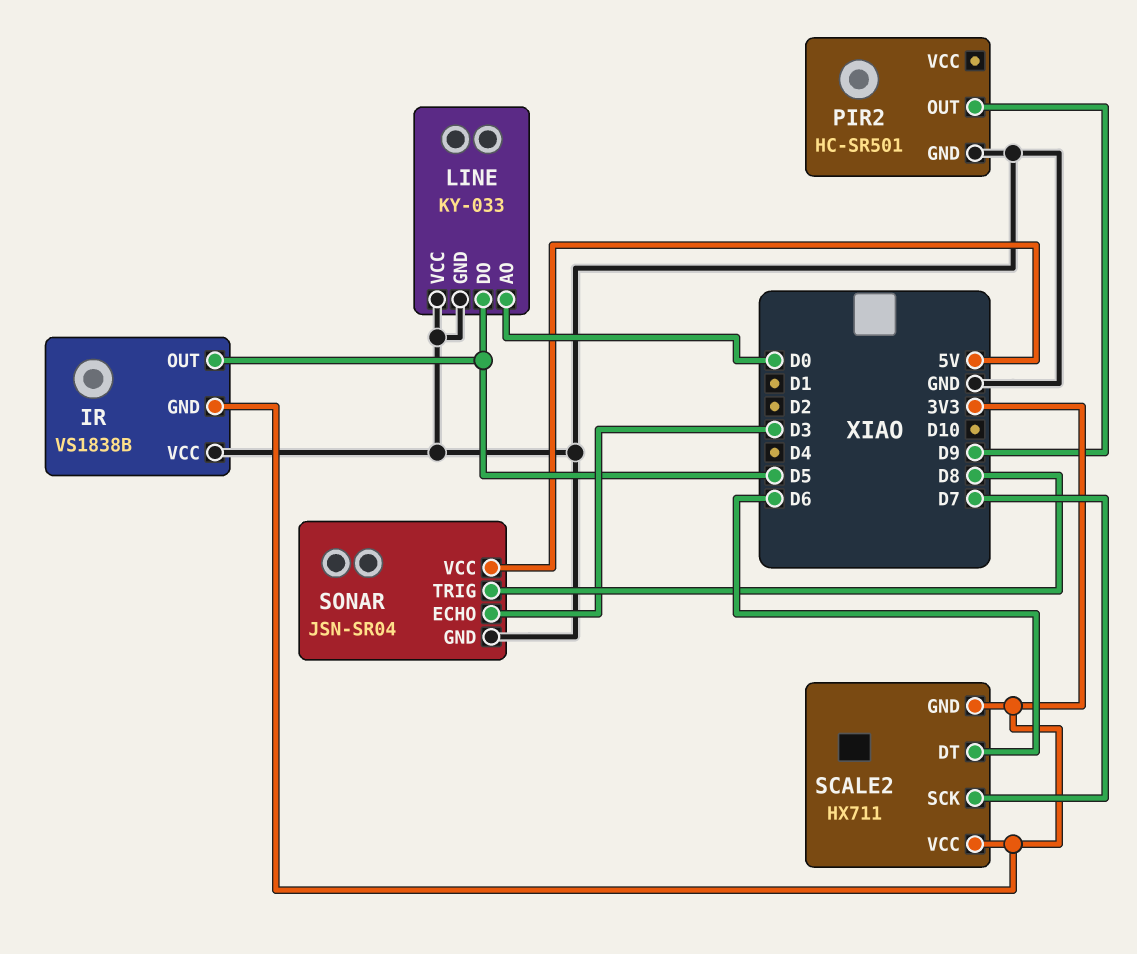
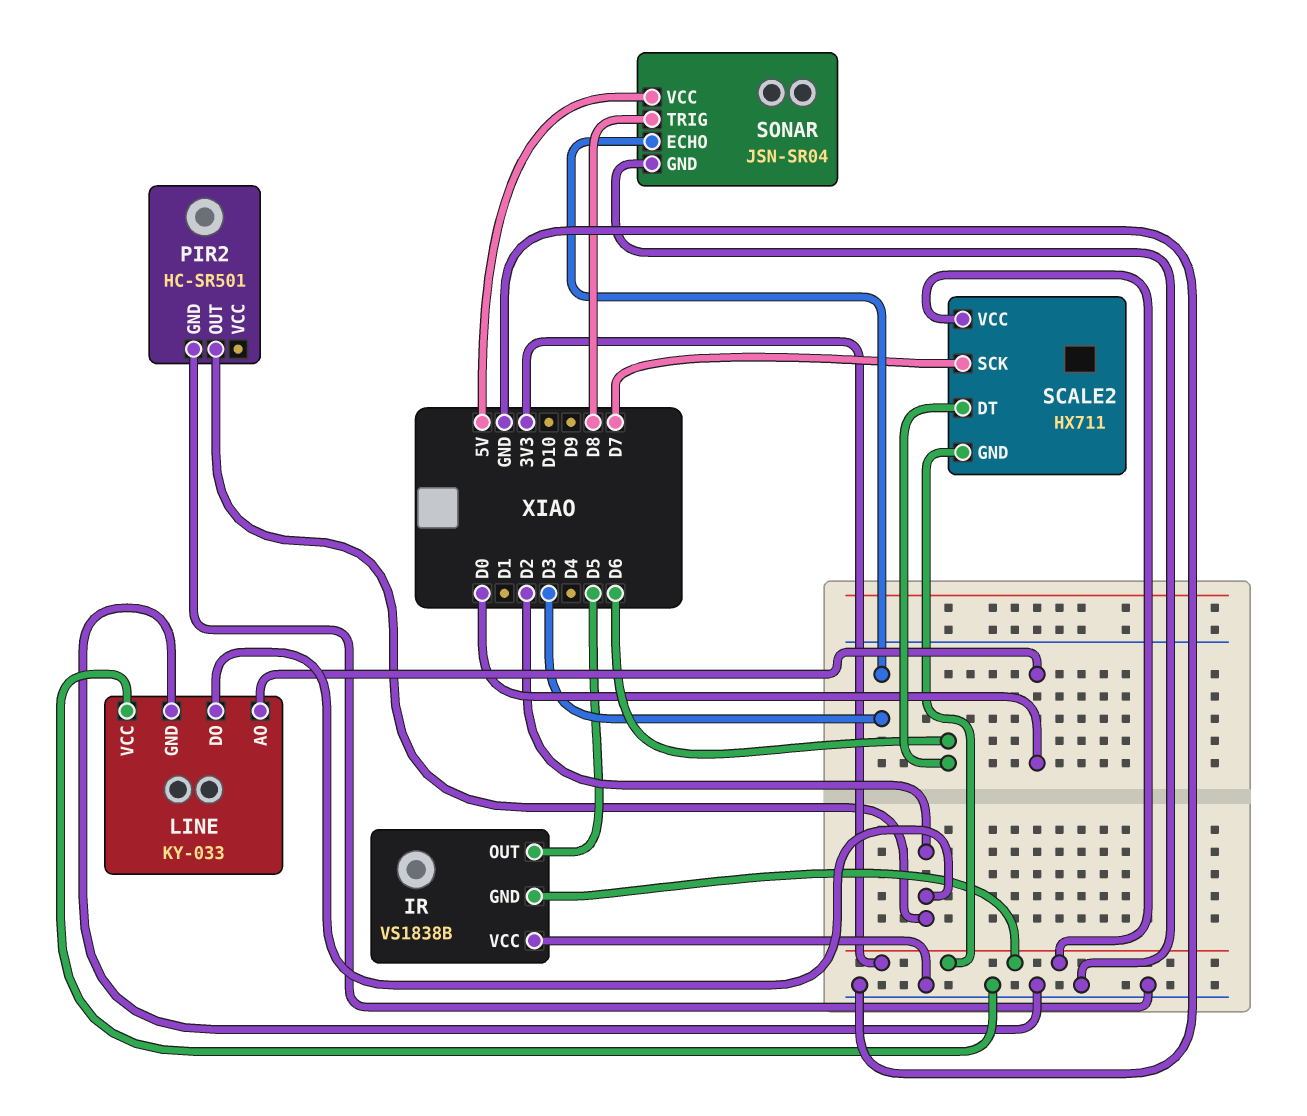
LINE pin DO: D5 -> D2
PIR2 pin OUT: D9 -> D2

